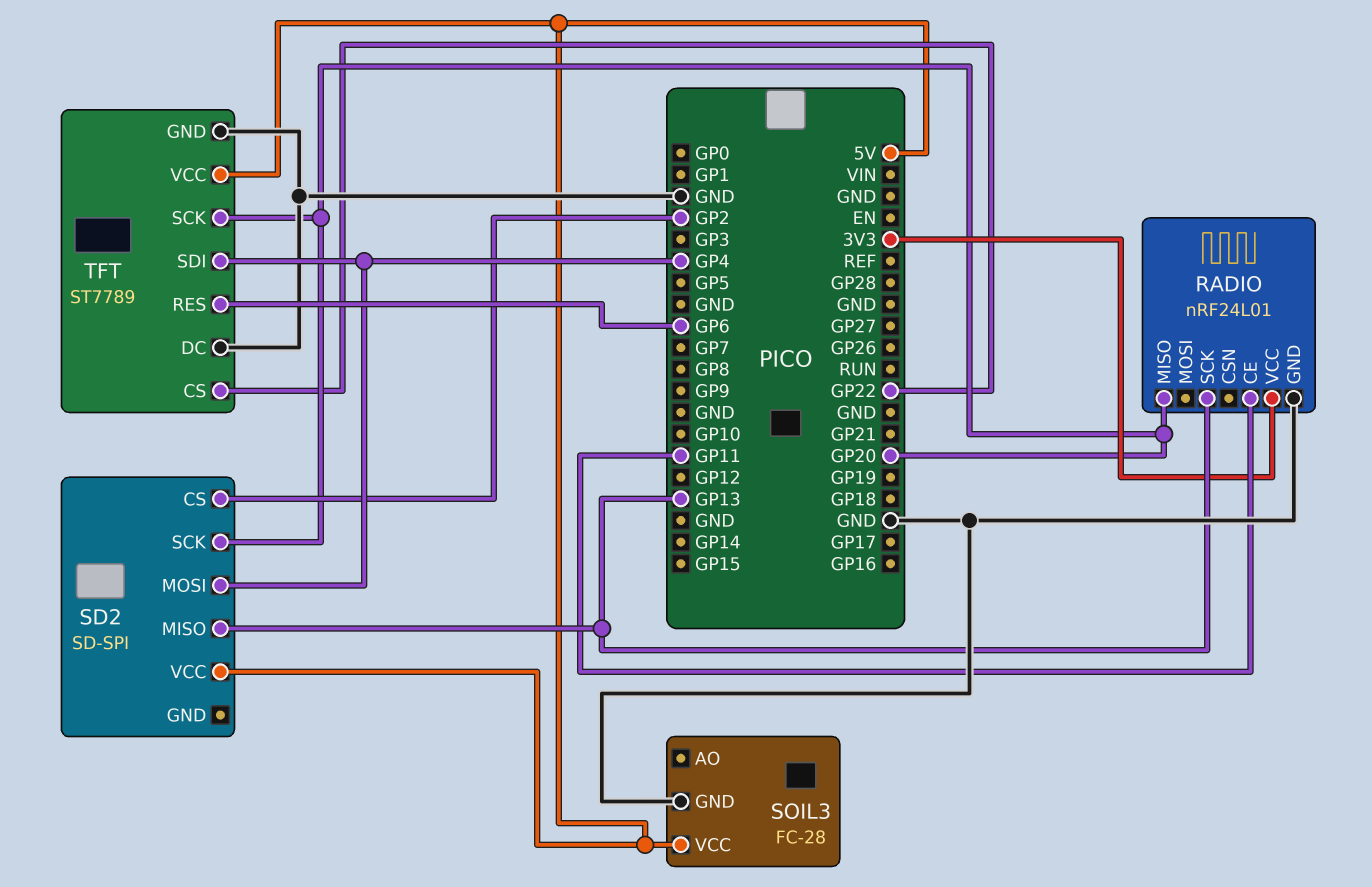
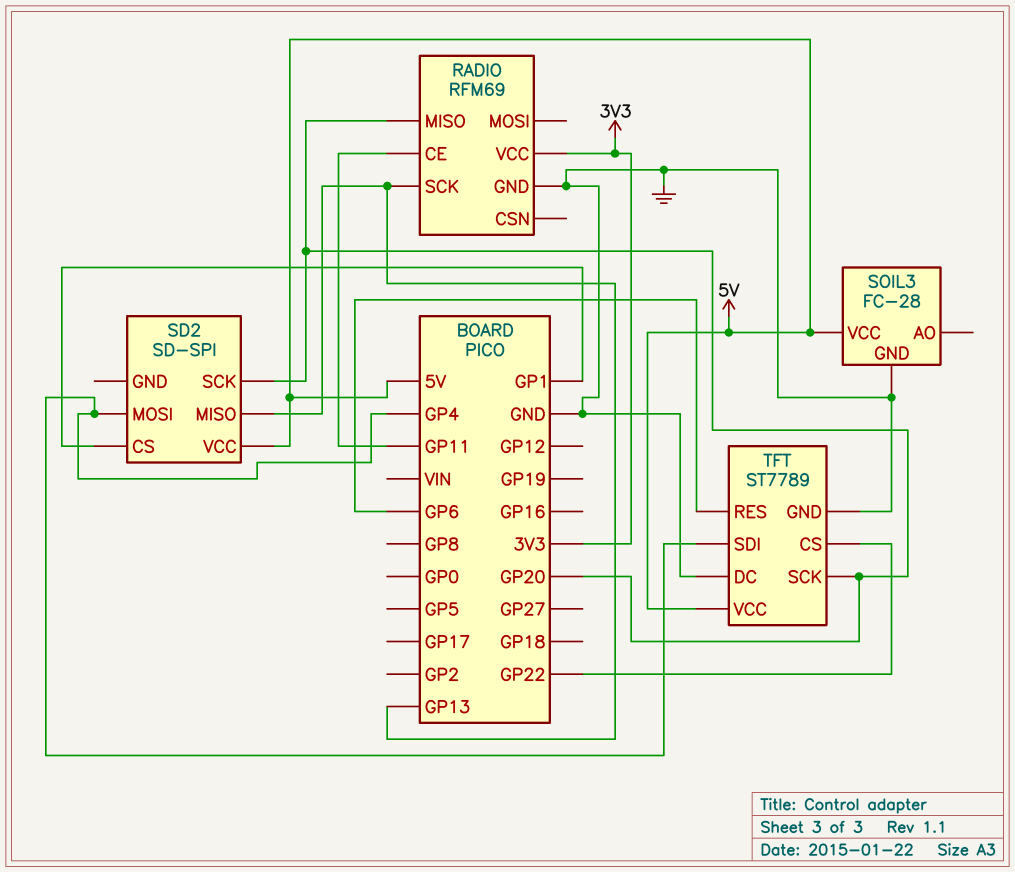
RADIO: nRF24L01 -> RFM69
SD2 pin CS: GP2 -> GP1

